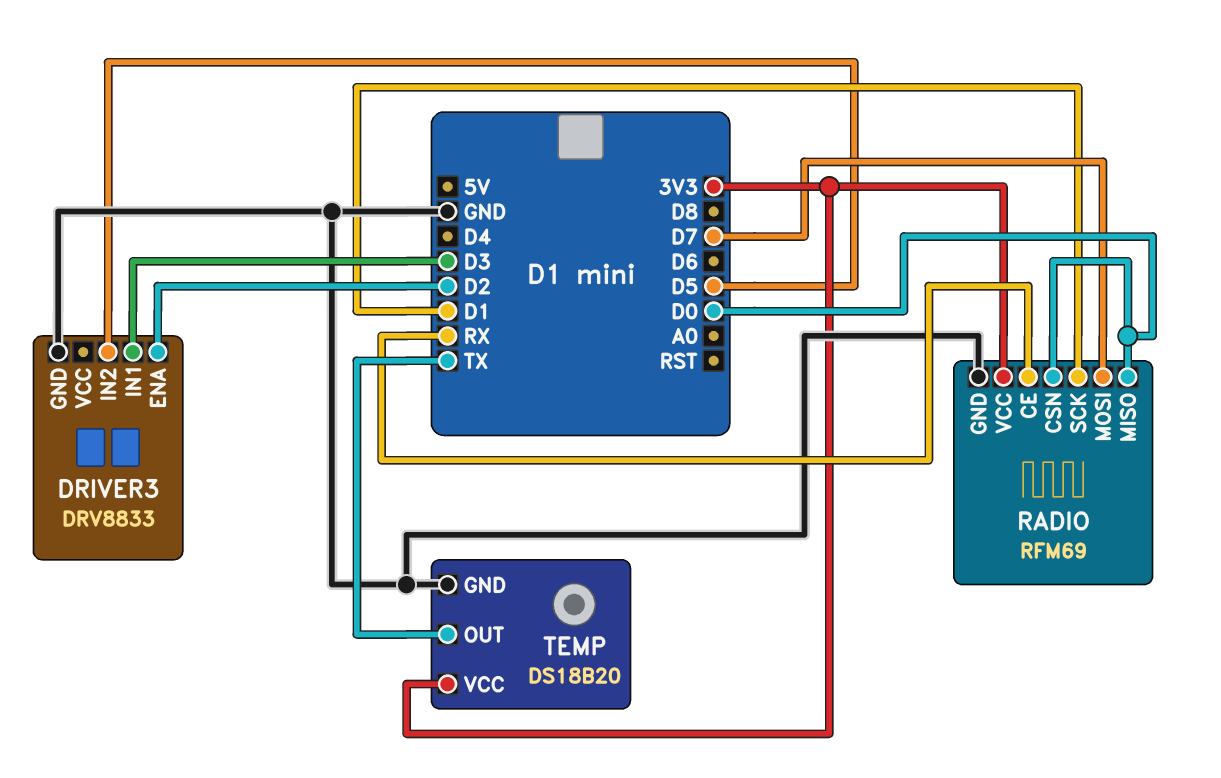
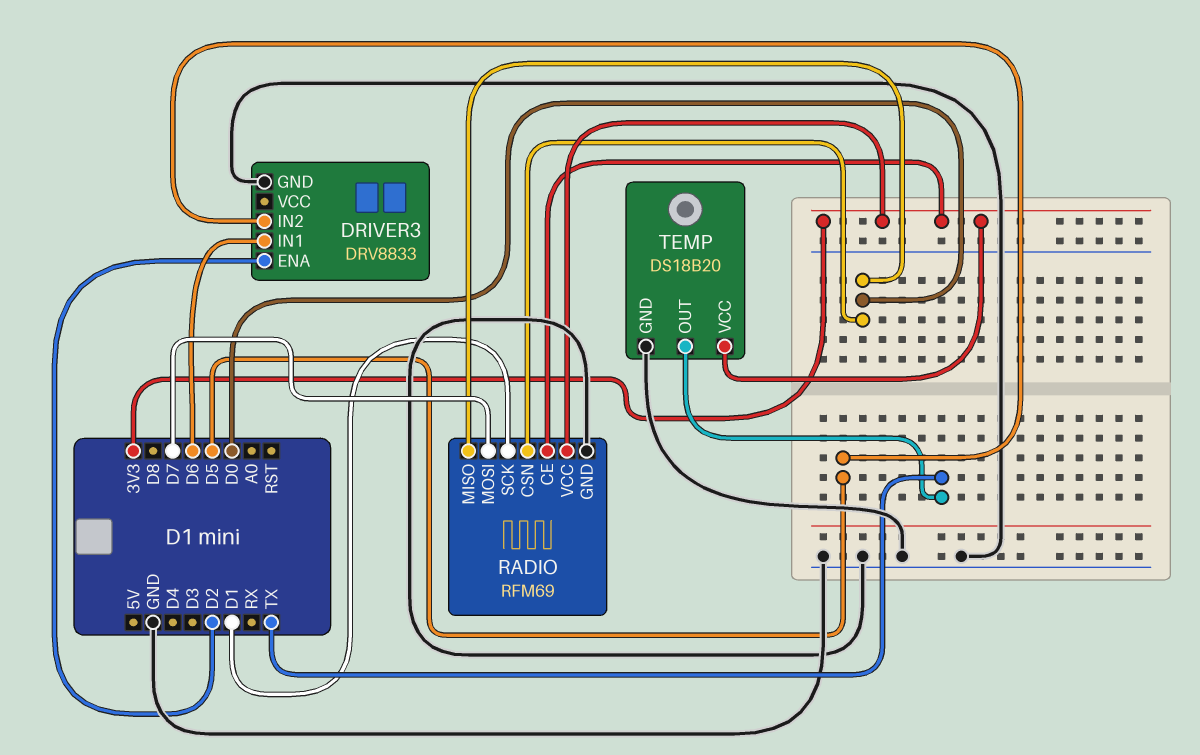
DRIVER3 pin IN1: D3 -> D6
RADIO pin CE: RX -> 3V3

